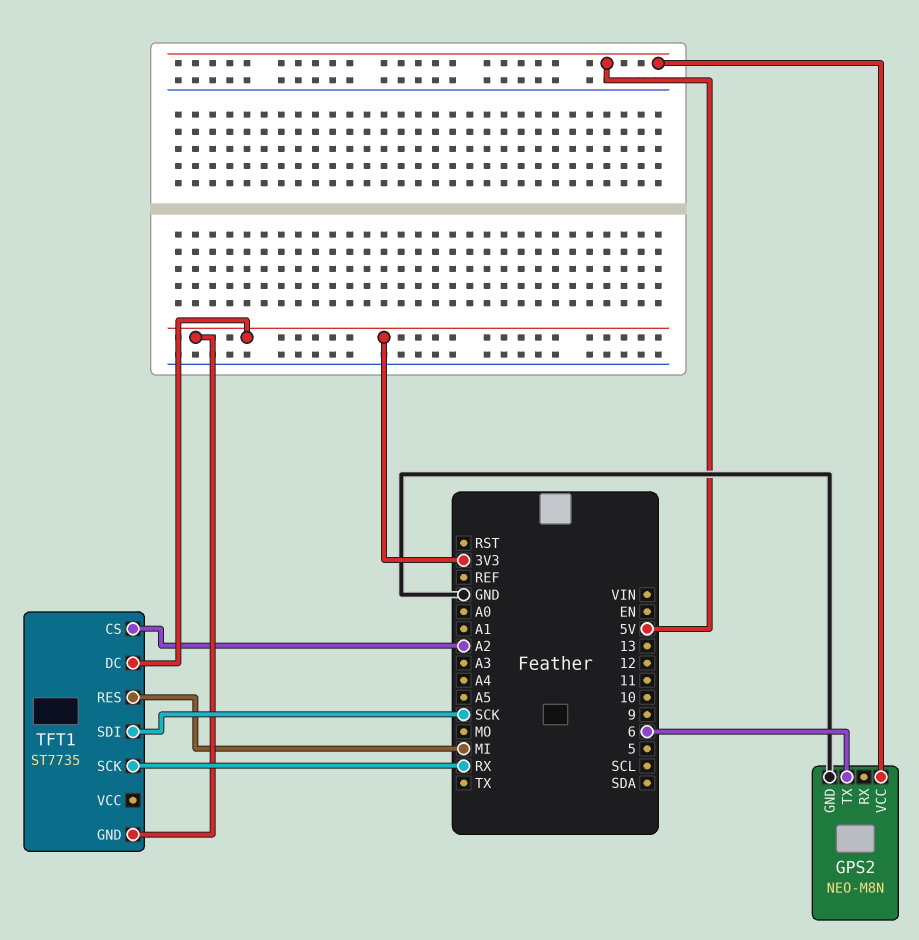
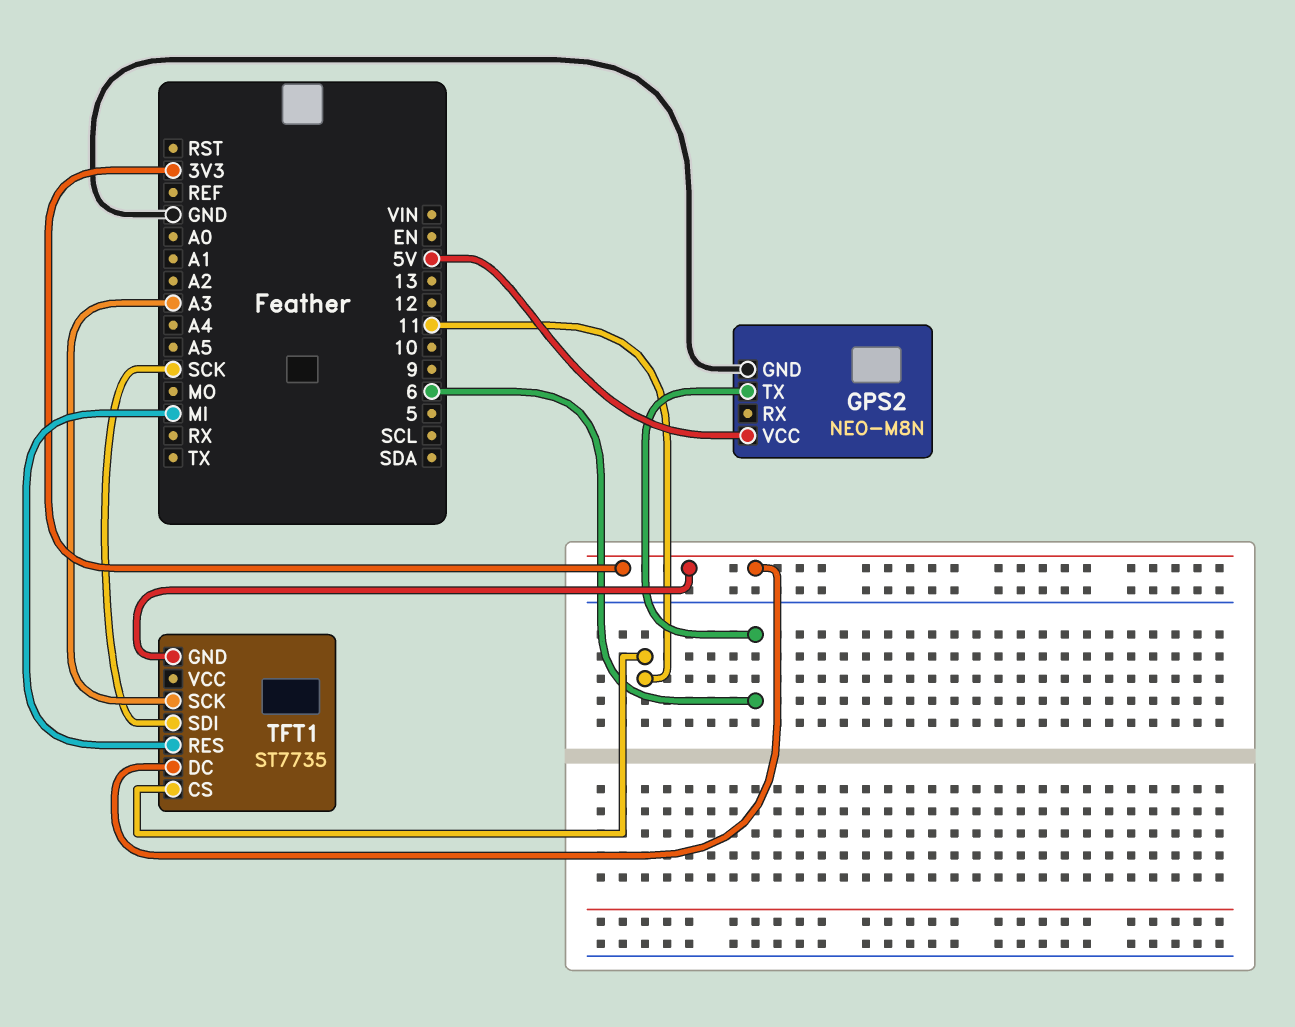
TFT1 pin CS: A2 -> 11
TFT1 pin SCK: RX -> A3

